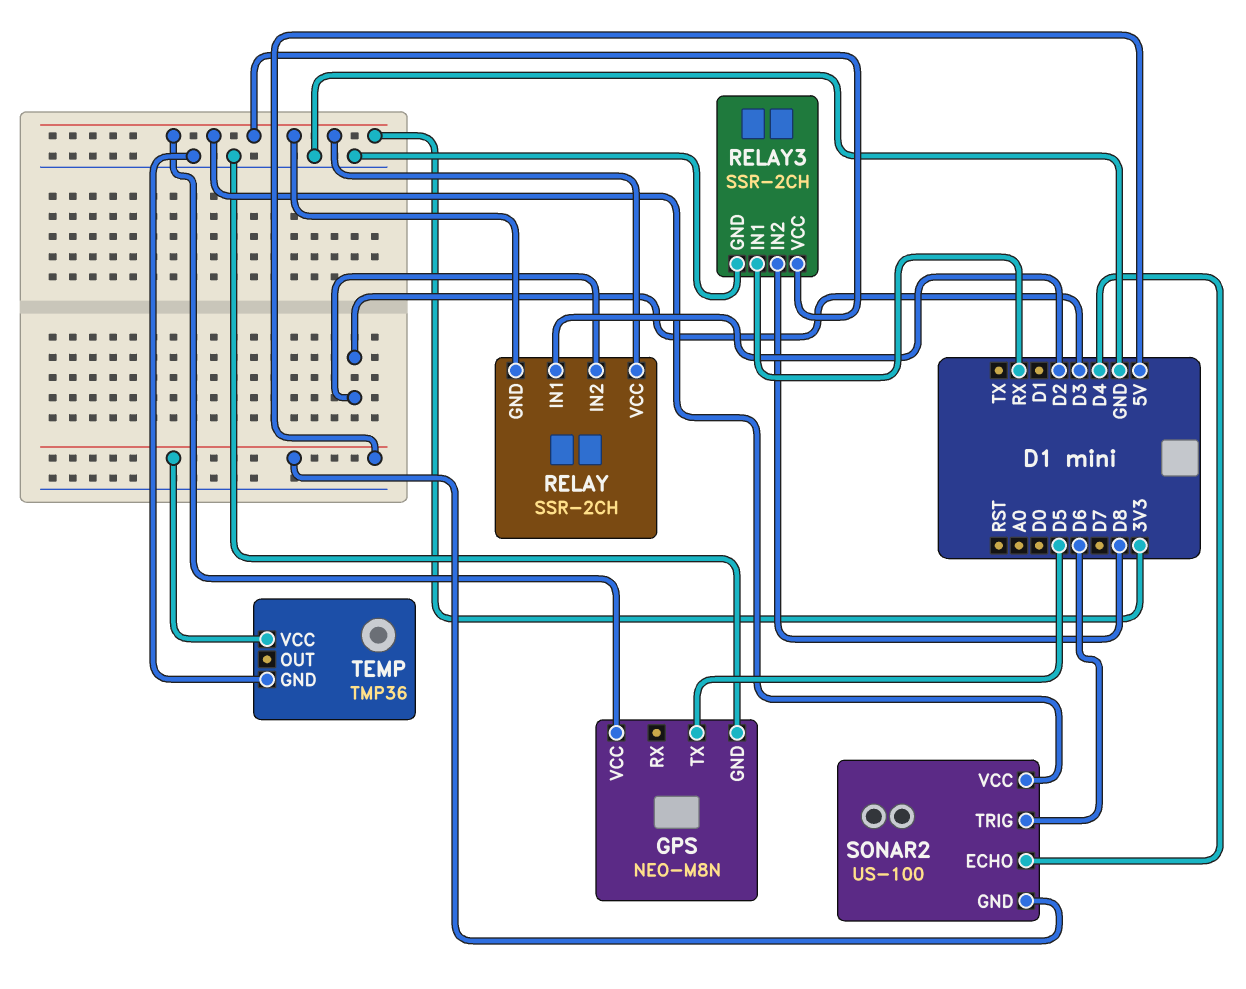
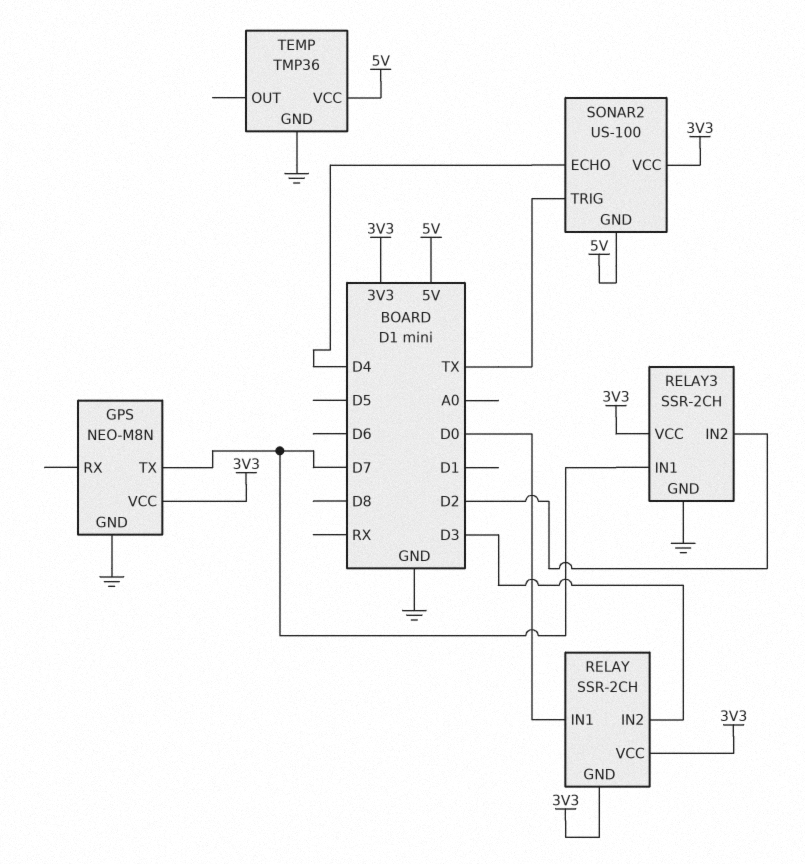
GPS pin TX: D5 -> D7
RELAY pin IN1: D2 -> D0
RELAY3 pin IN1: RX -> D7
RELAY3 pin IN2: D8 -> D2
SONAR2 pin TRIG: D6 -> TX

